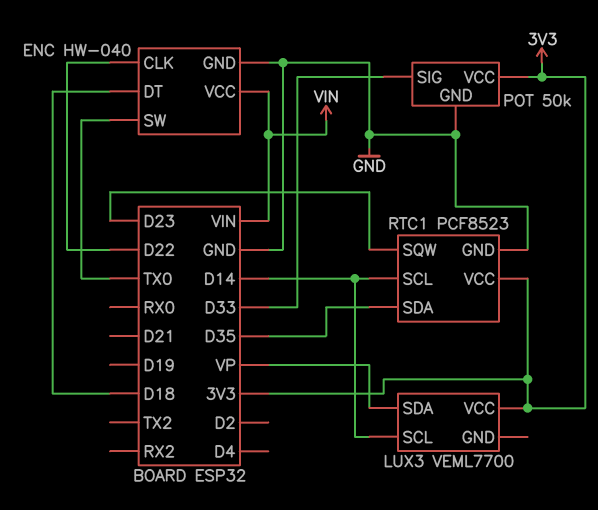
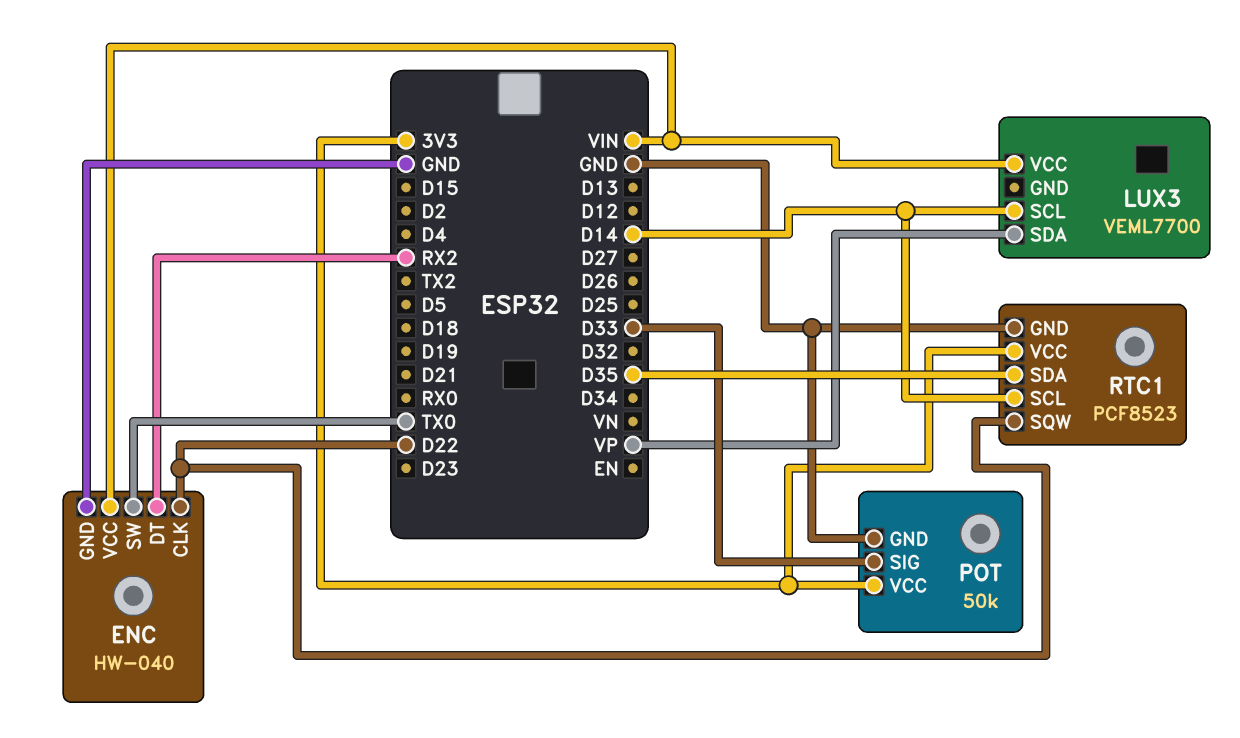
ENC pin DT: D18 -> RX2
LUX3 pin VCC: 3V3 -> VIN
RTC1 pin SQW: D23 -> D22

